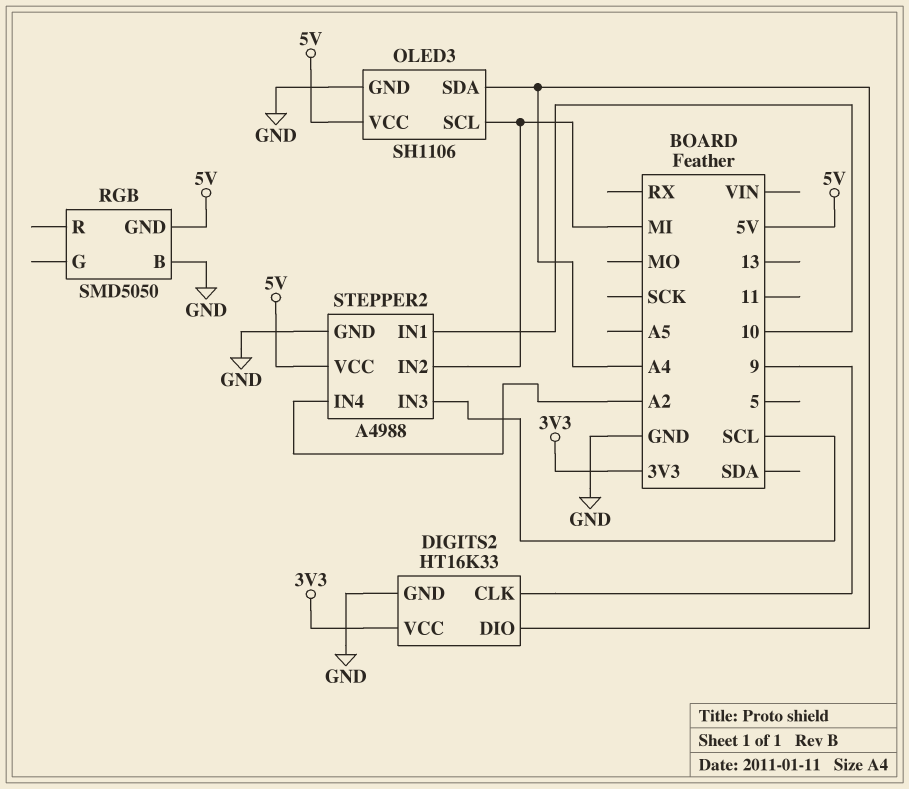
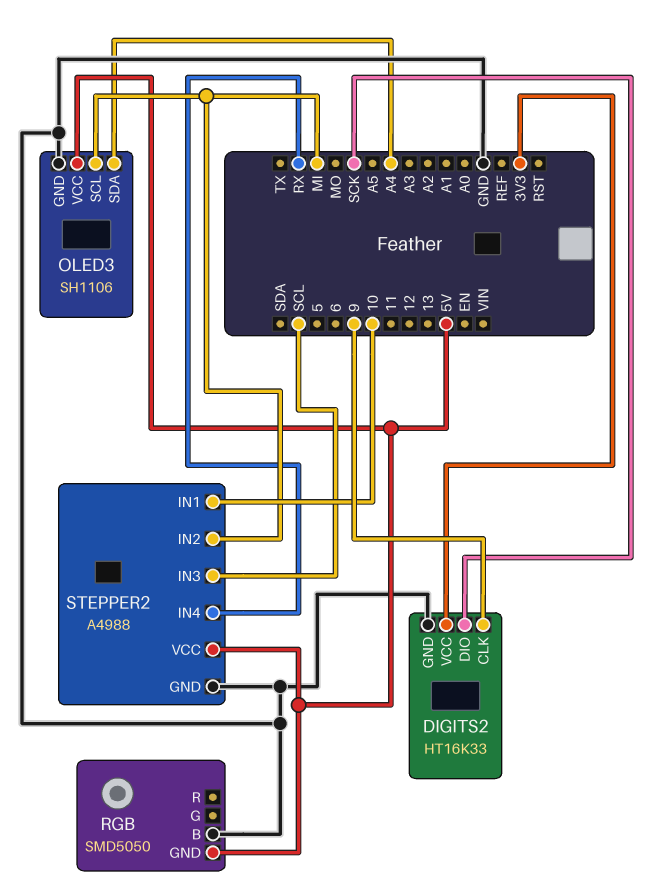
DIGITS2 pin DIO: A4 -> SCK
STEPPER2 pin IN4: A2 -> RX

